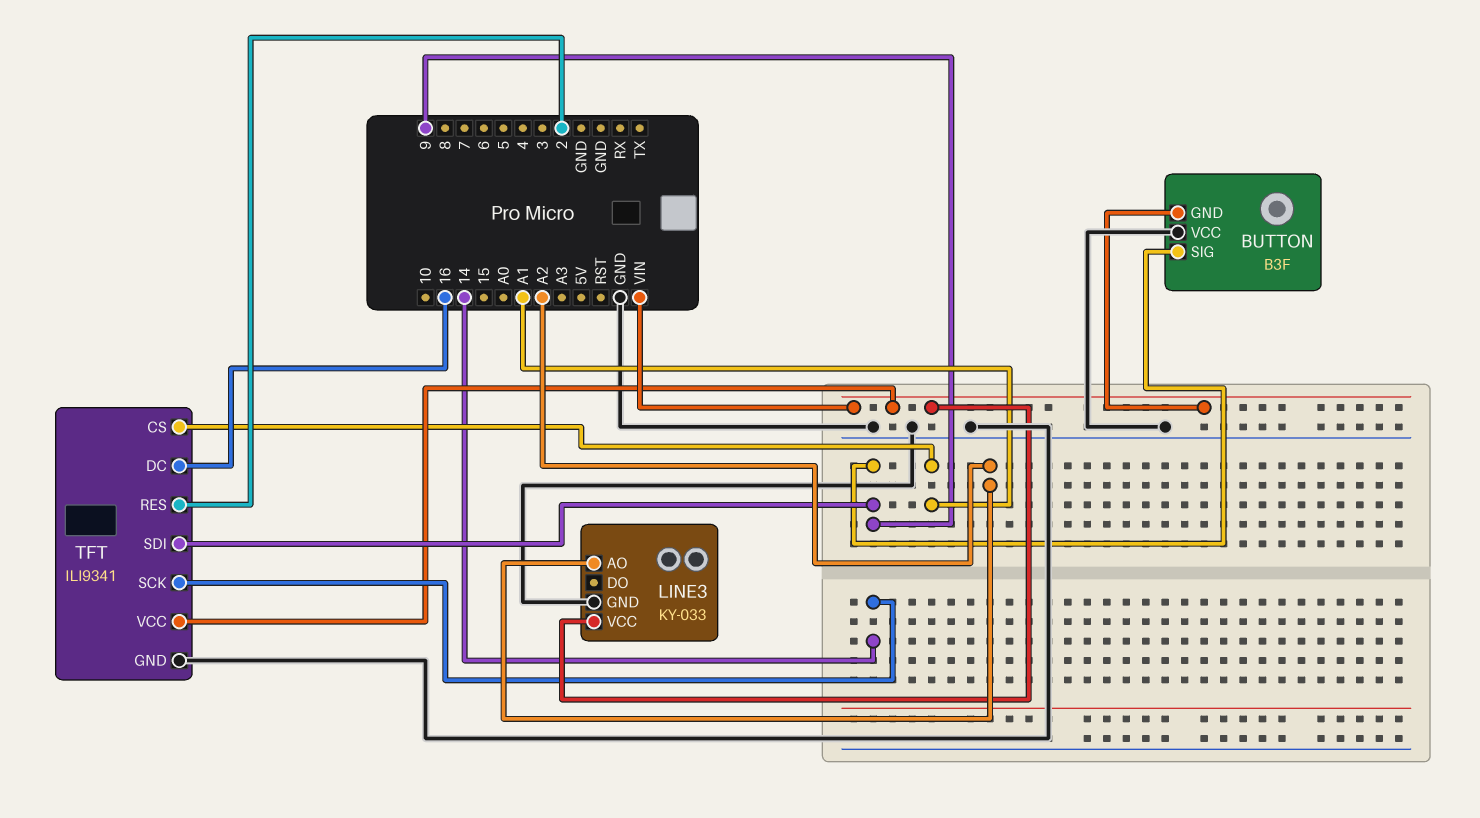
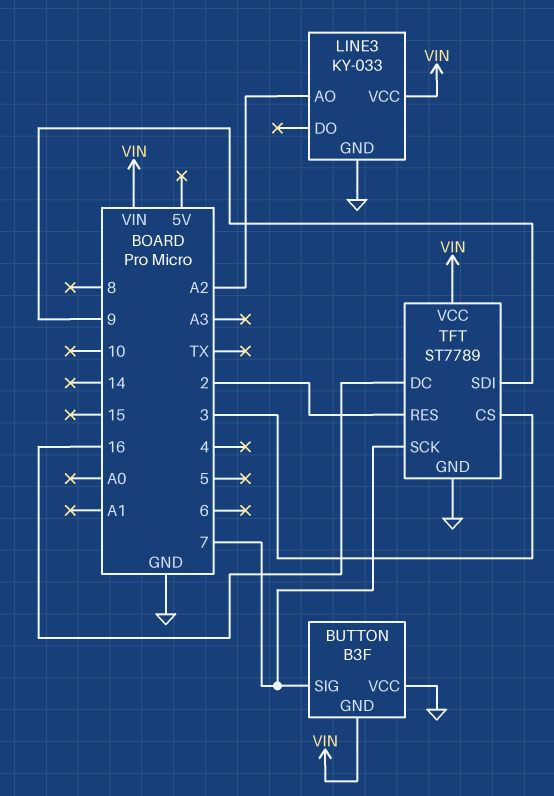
BUTTON pin SIG: 9 -> 7
TFT: ILI9341 -> ST7789
TFT pin CS: A1 -> 3
TFT pin SCK: 14 -> 7

